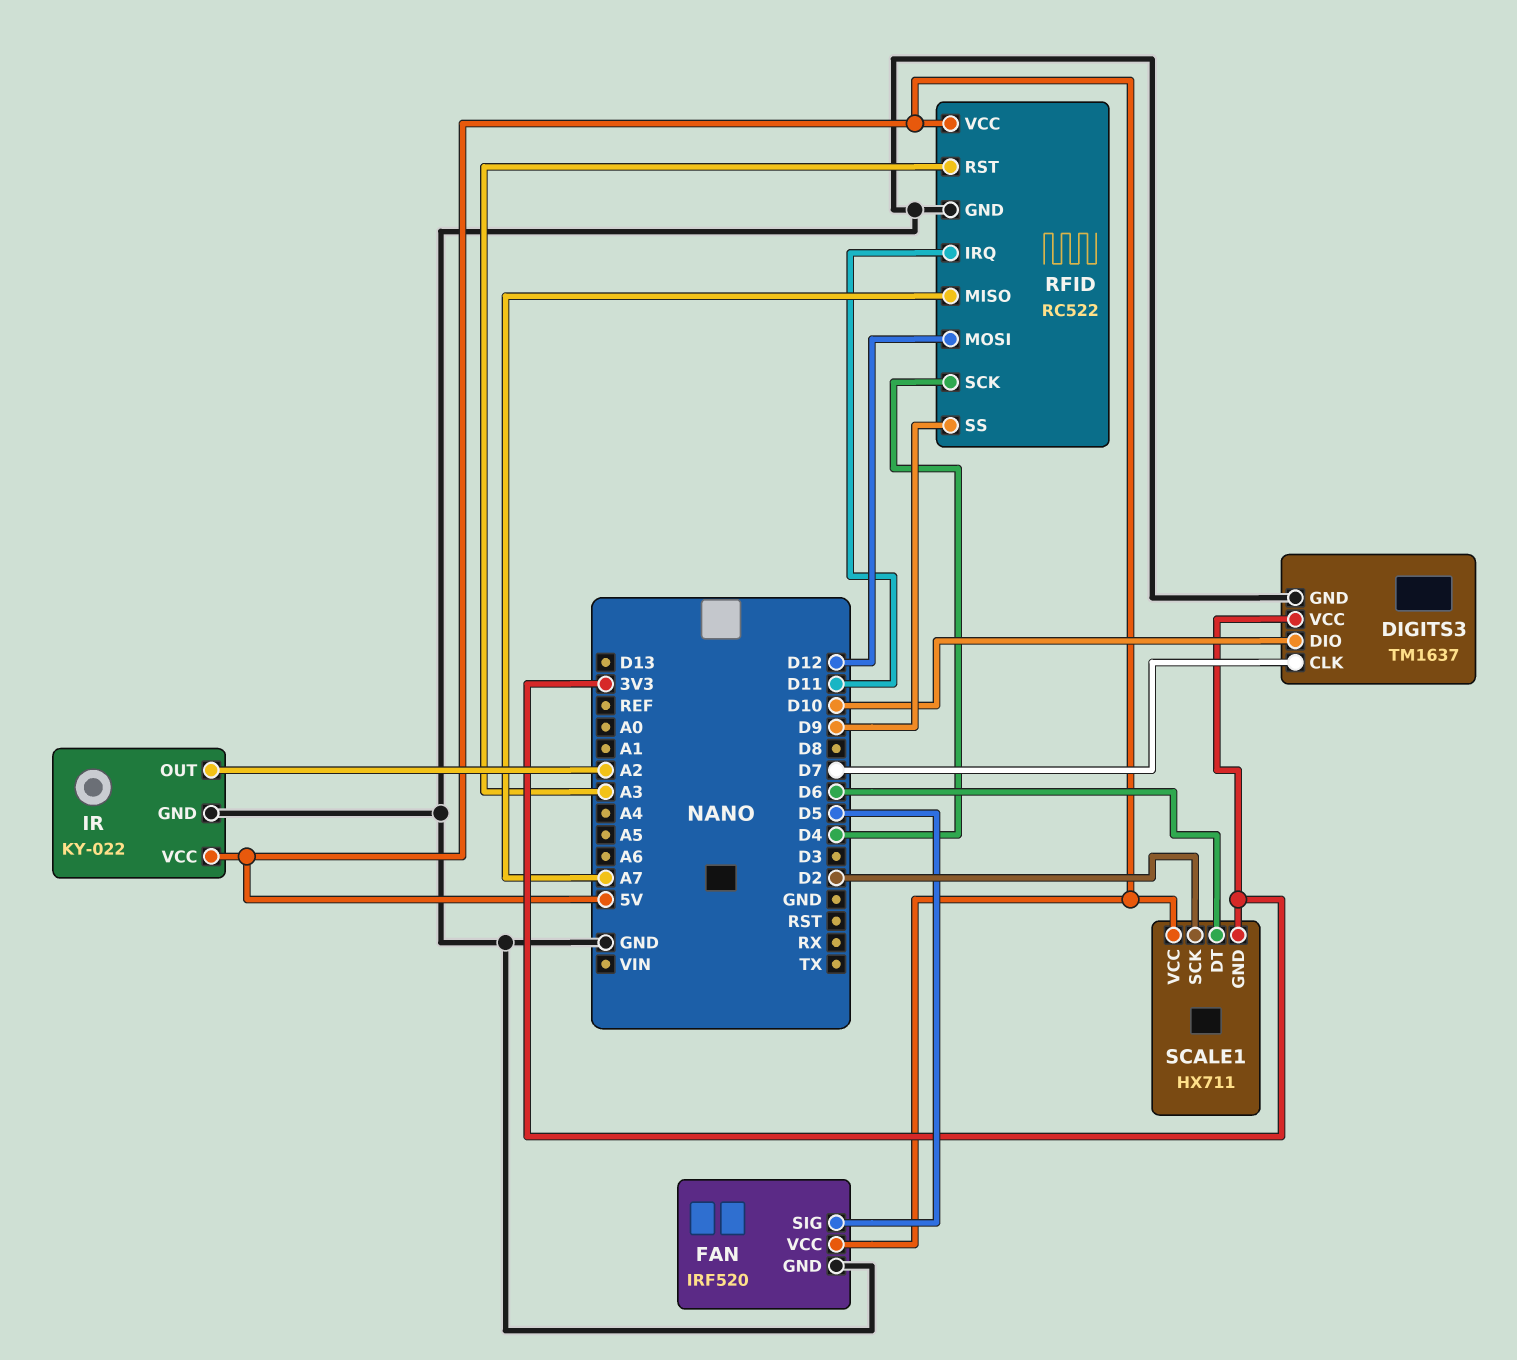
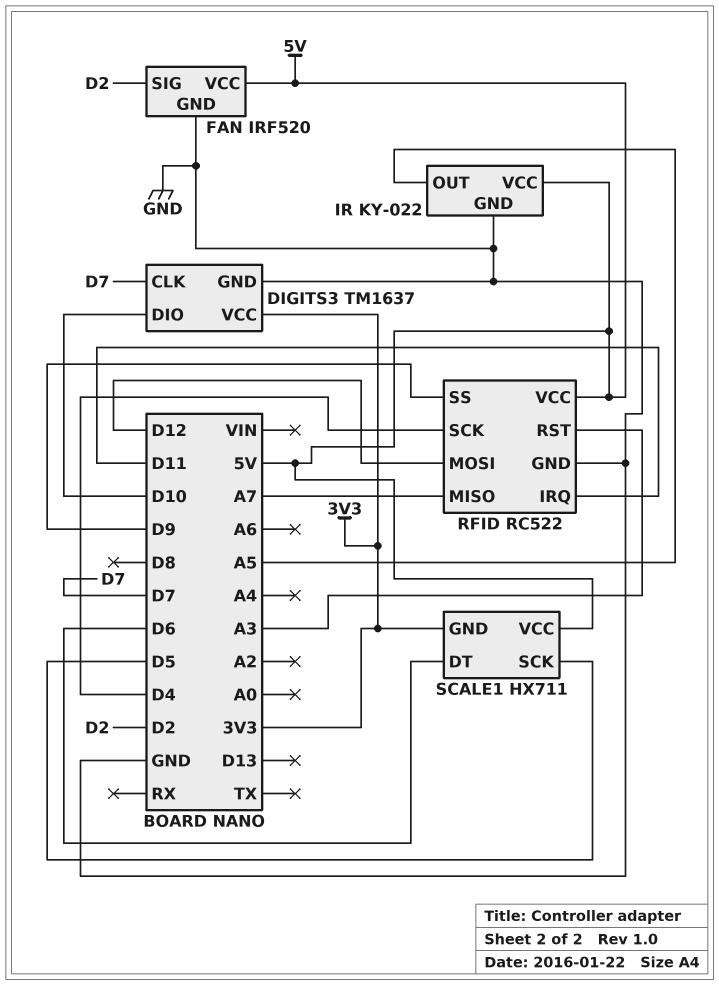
FAN pin SIG: D5 -> D2
IR pin OUT: A2 -> A5
SCALE1 pin SCK: D2 -> D5

